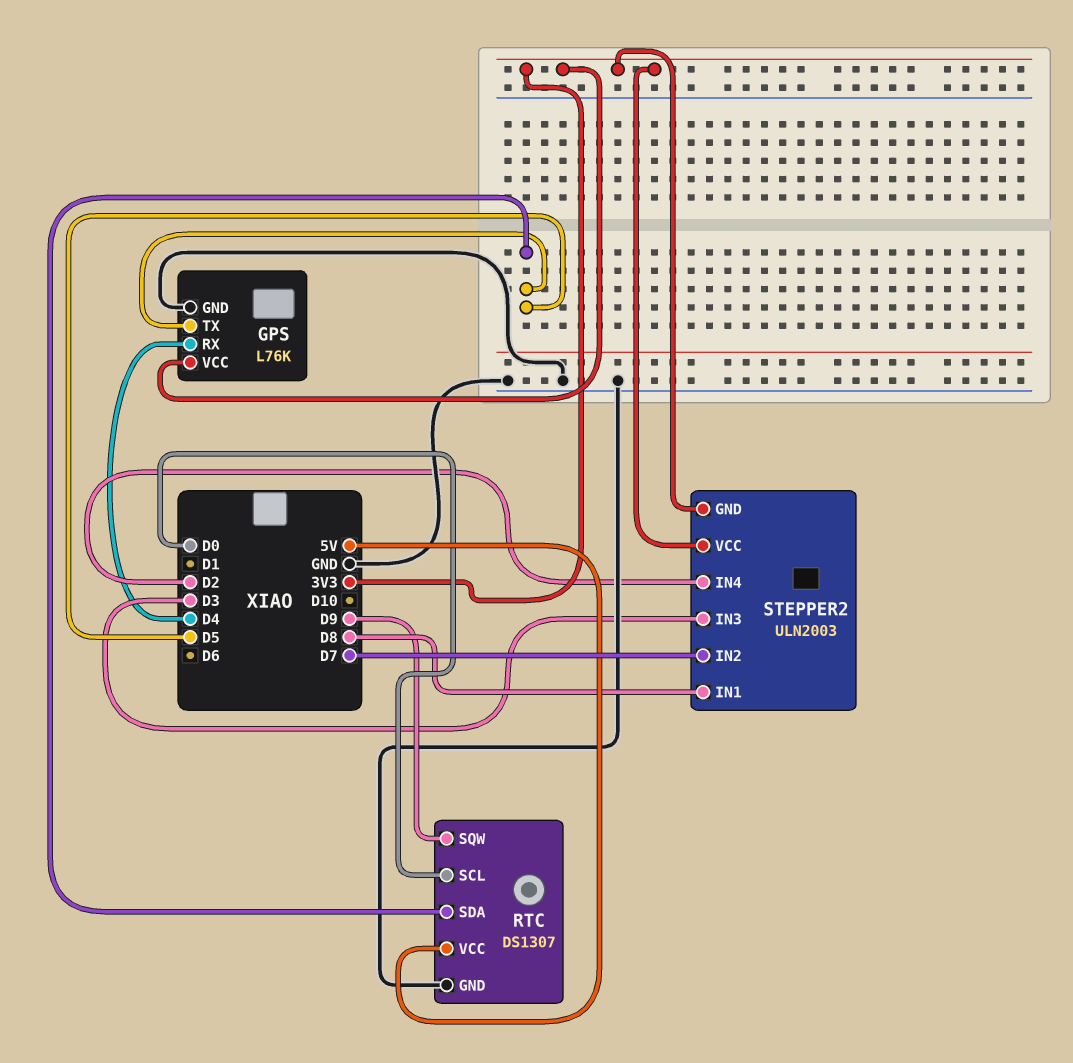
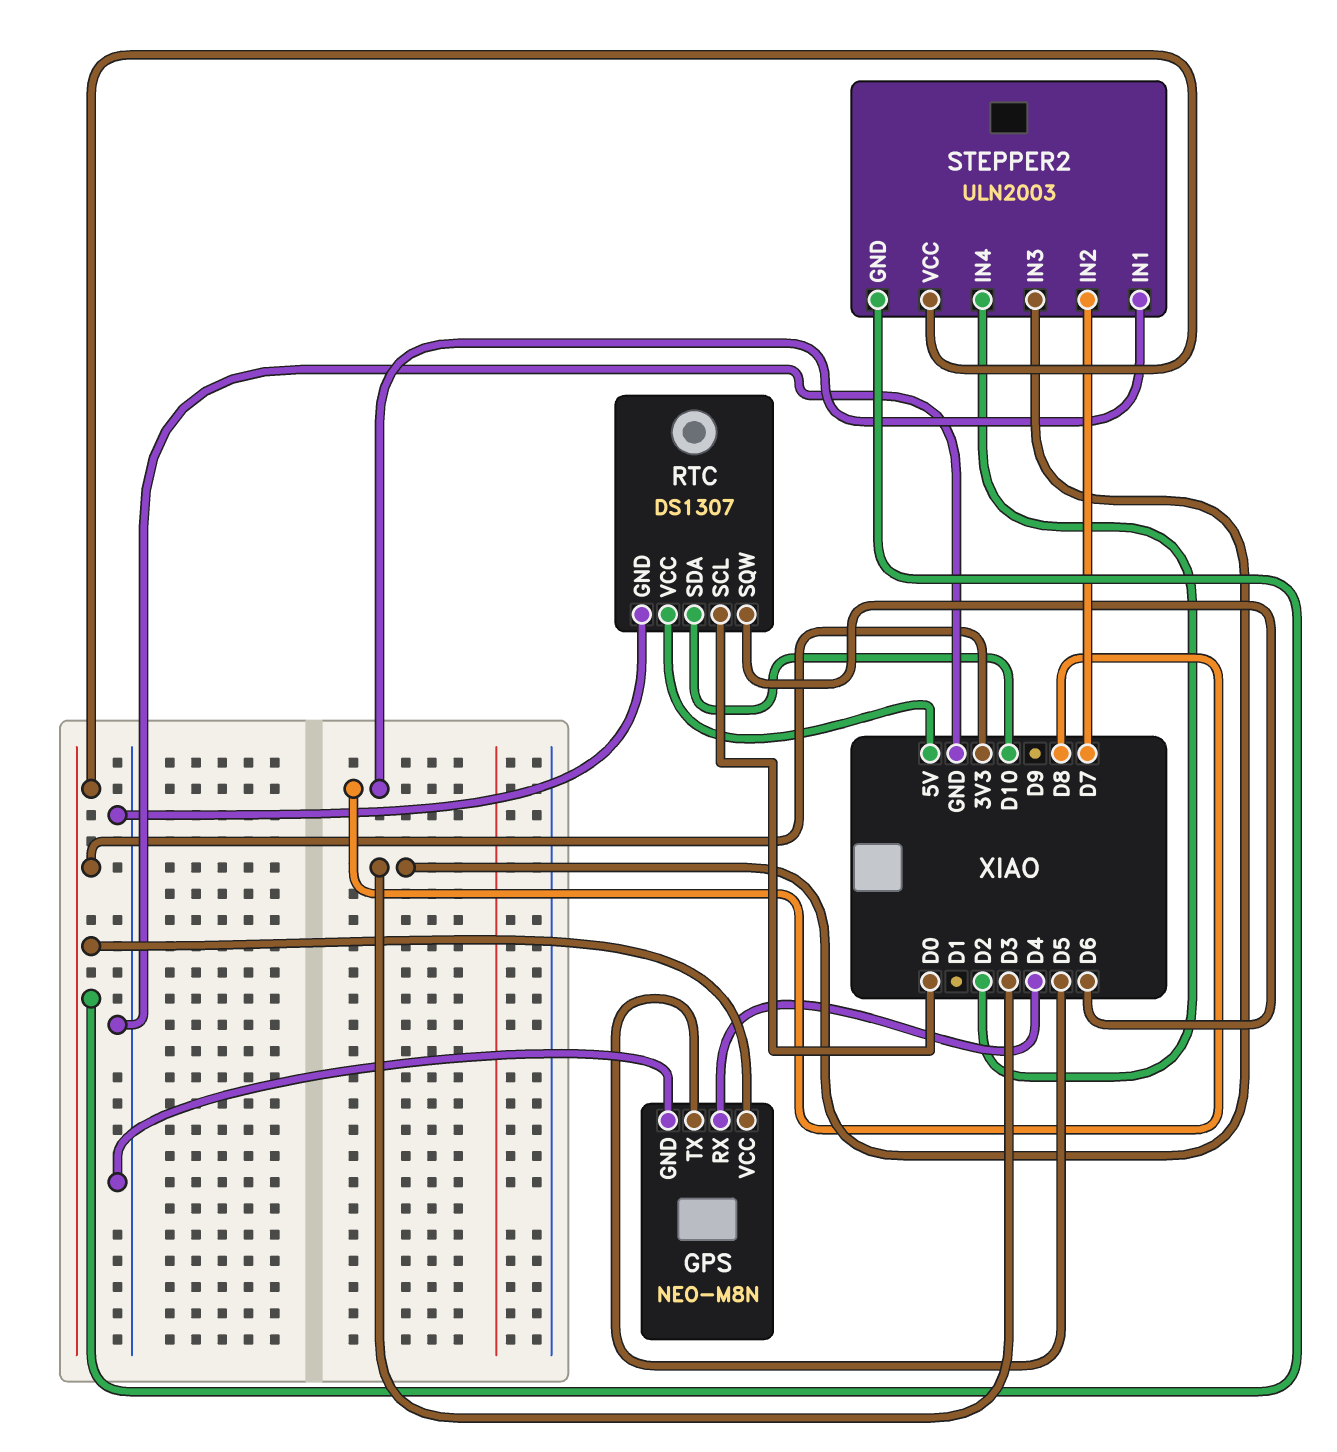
GPS: L76K -> NEO-M8N
RTC pin SDA: D5 -> D10
RTC pin SQW: D9 -> D6

